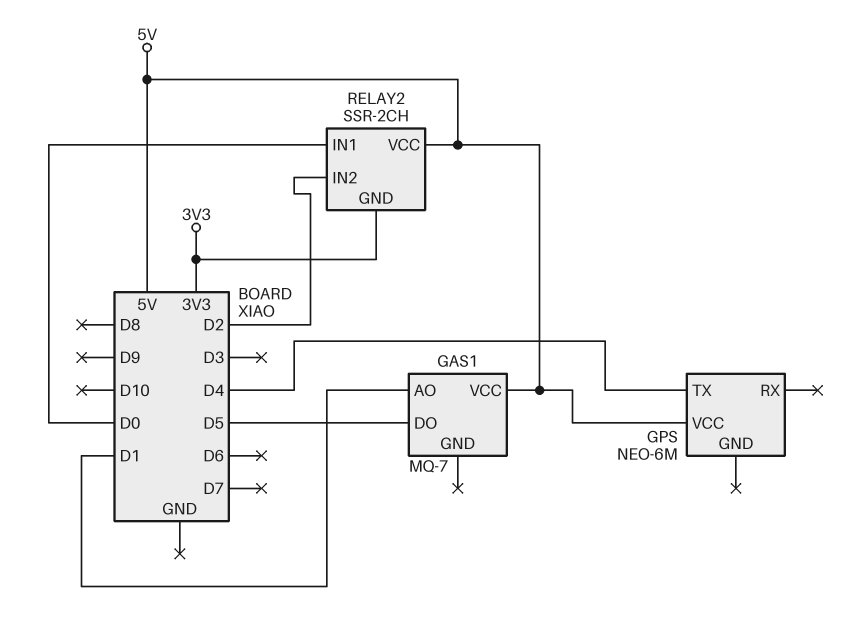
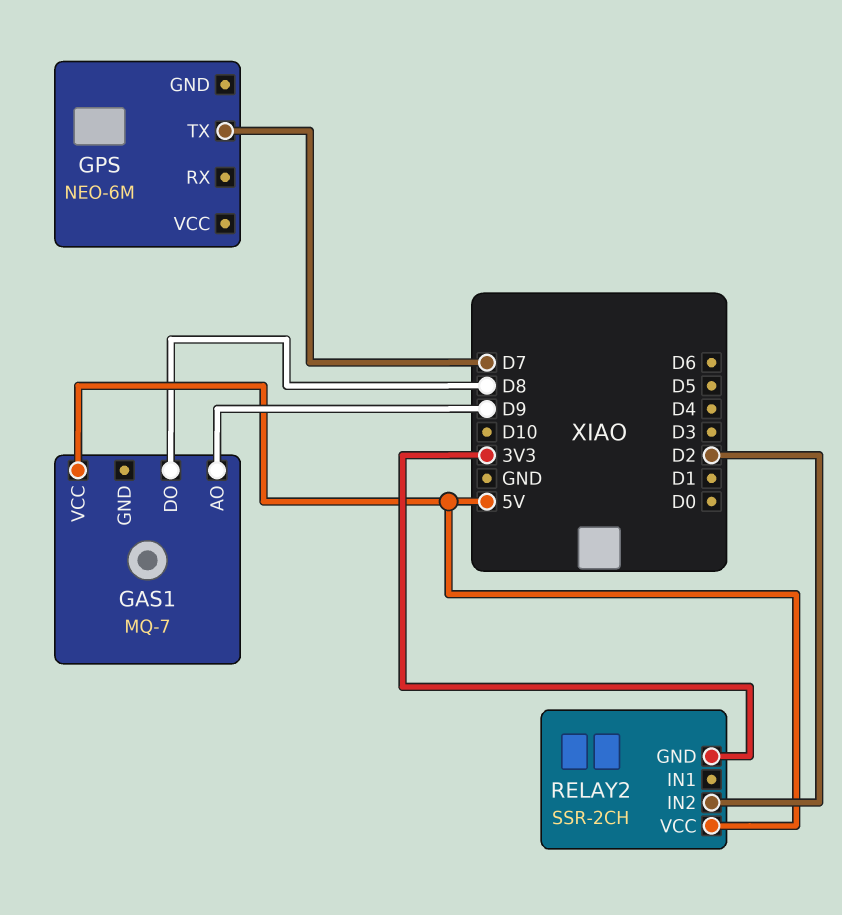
GAS1 pin AO: D1 -> D9
GAS1 pin DO: D5 -> D8
GPS pin TX: D4 -> D7
GPS pin VCC: 5V -> none
RELAY2 pin IN1: D0 -> none

